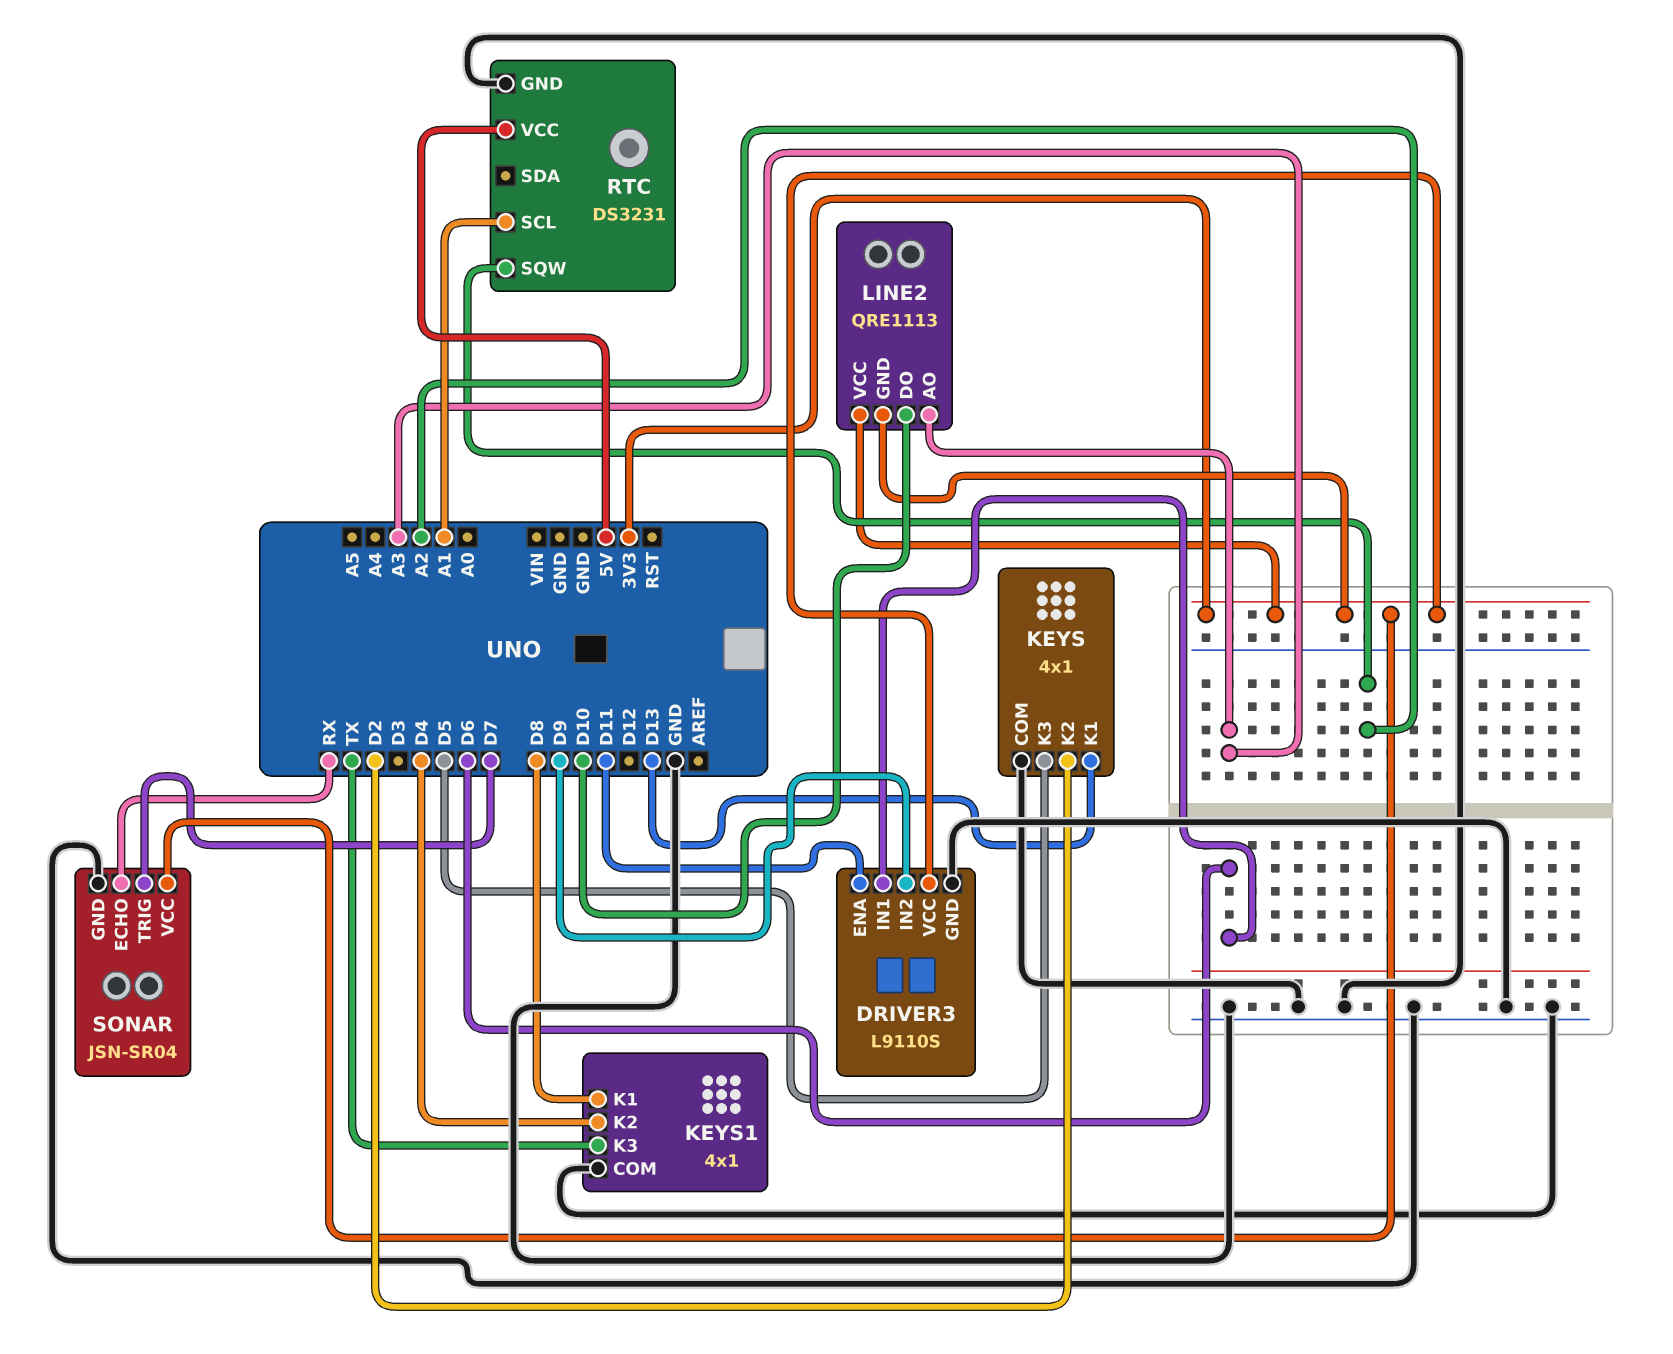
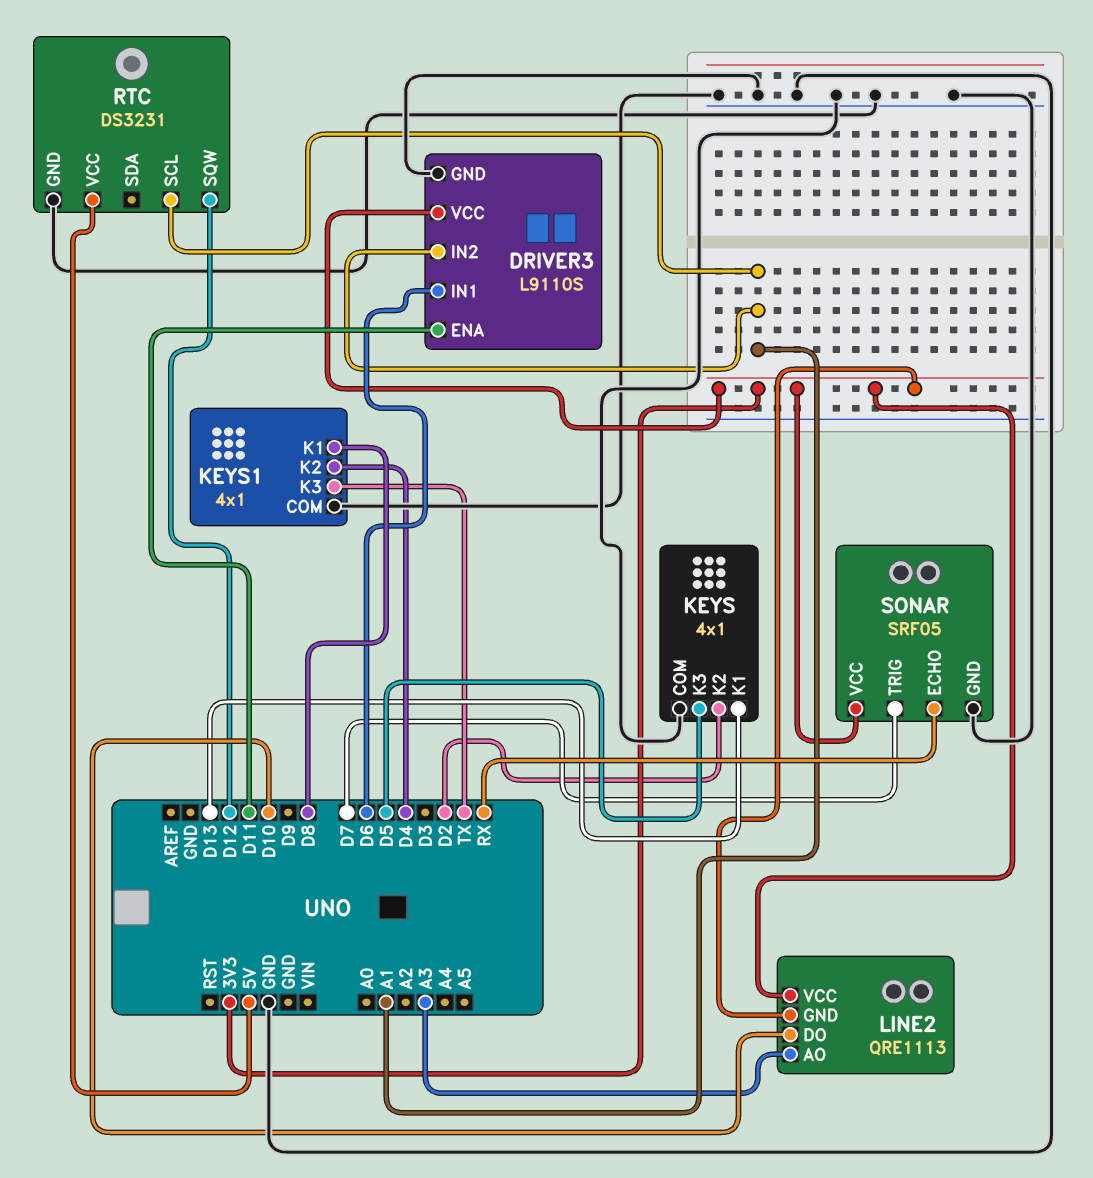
DRIVER3 pin IN2: D9 -> A1
RTC pin SQW: A2 -> D12
SONAR: JSN-SR04 -> SRF05

